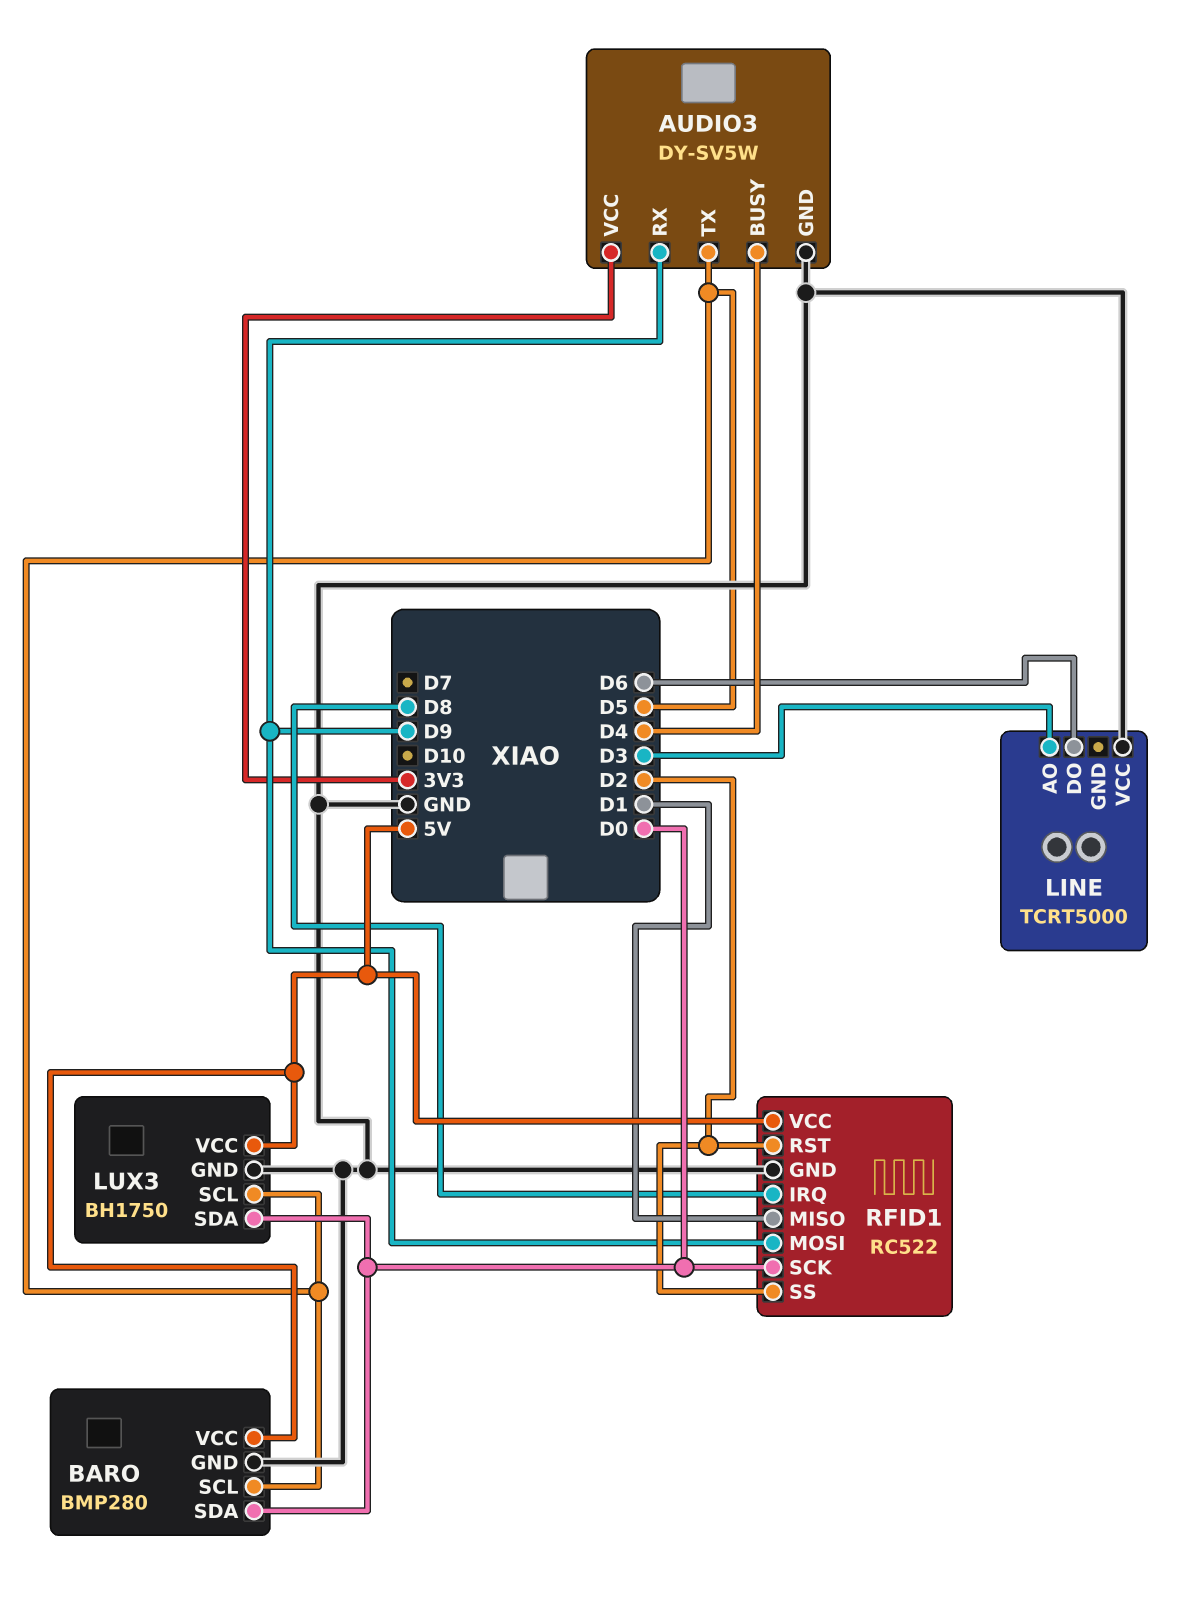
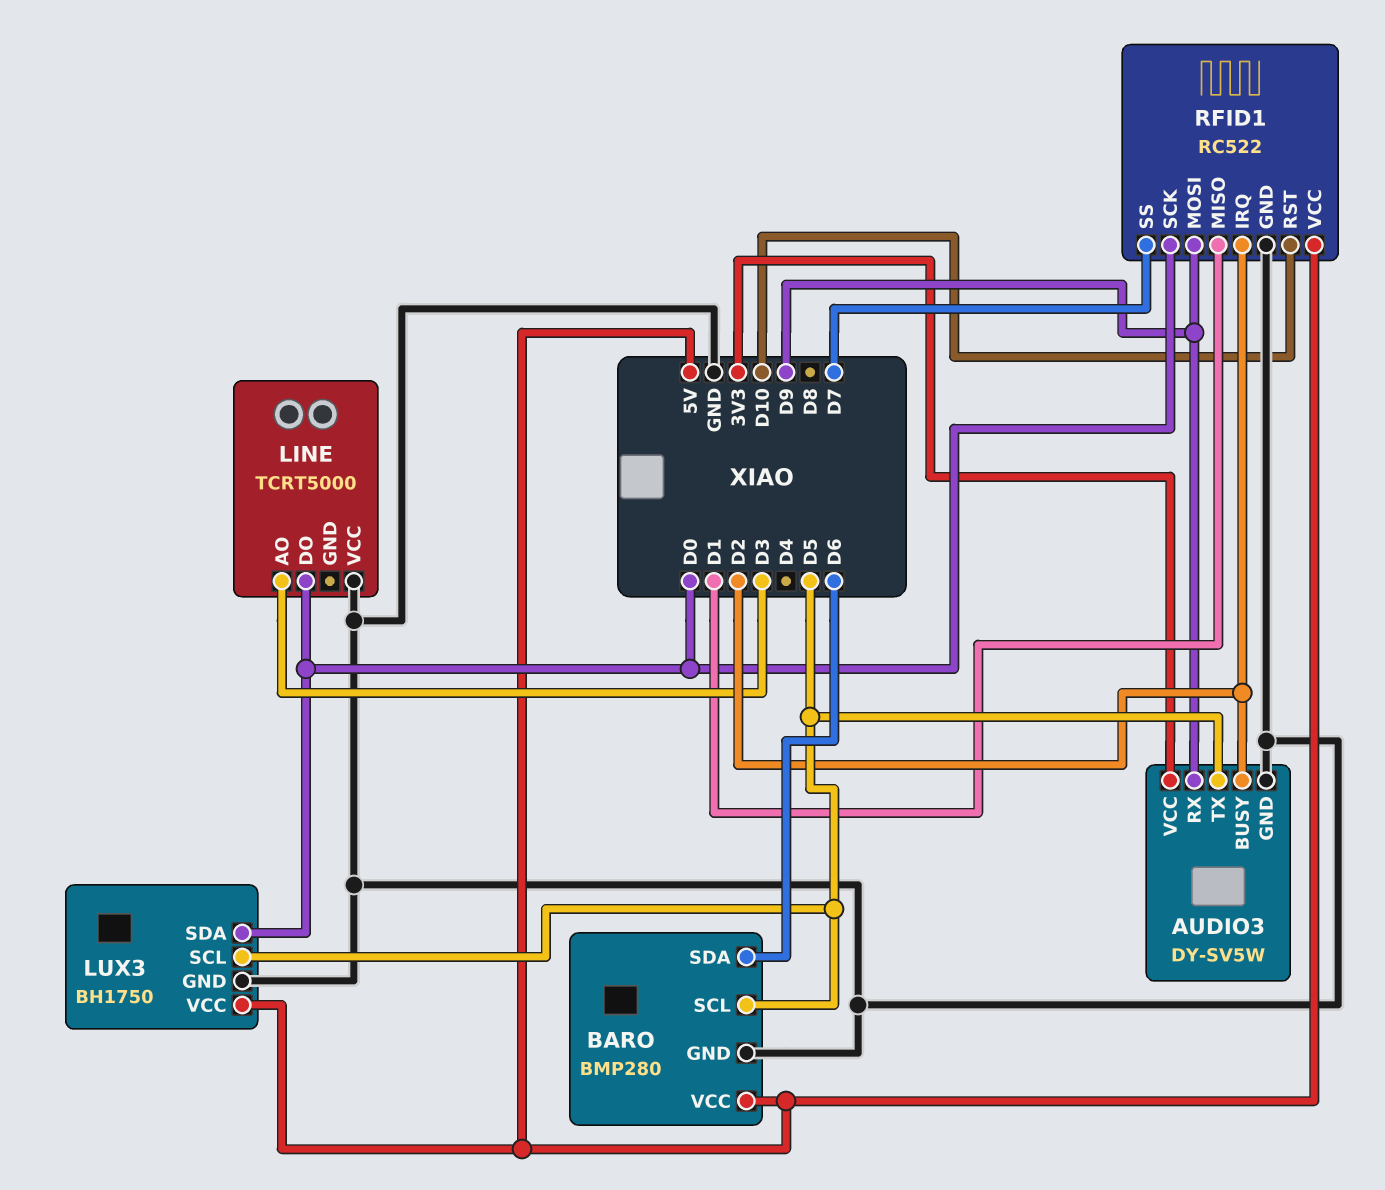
AUDIO3 pin BUSY: D4 -> D2
BARO pin SDA: D0 -> D6
LINE pin DO: D6 -> D0
RFID1 pin IRQ: D8 -> D2
RFID1 pin RST: D2 -> D10
RFID1 pin SS: D2 -> D7

